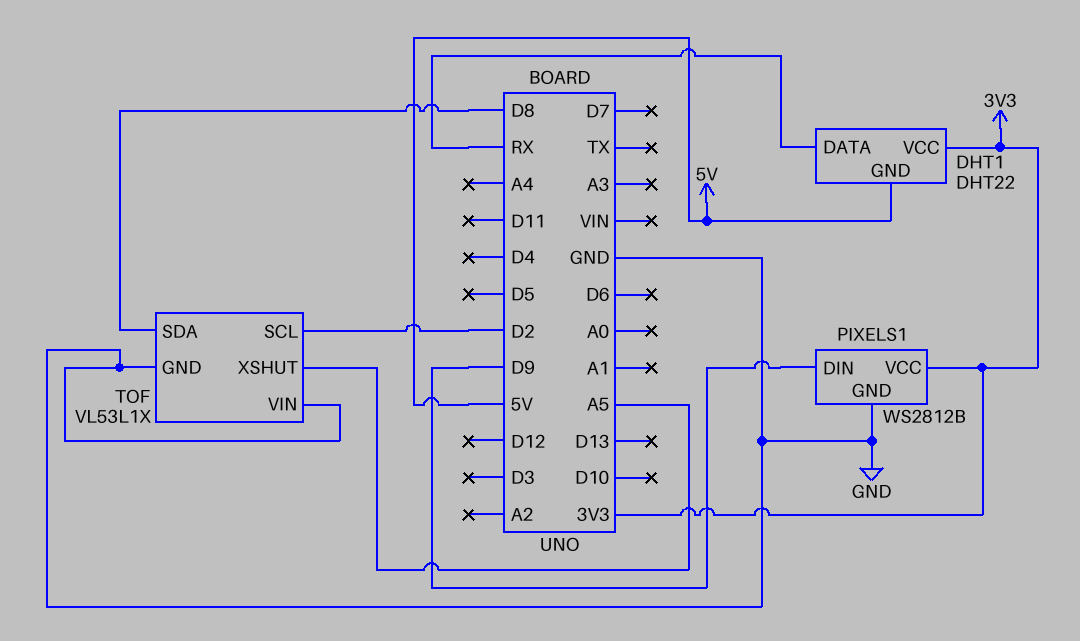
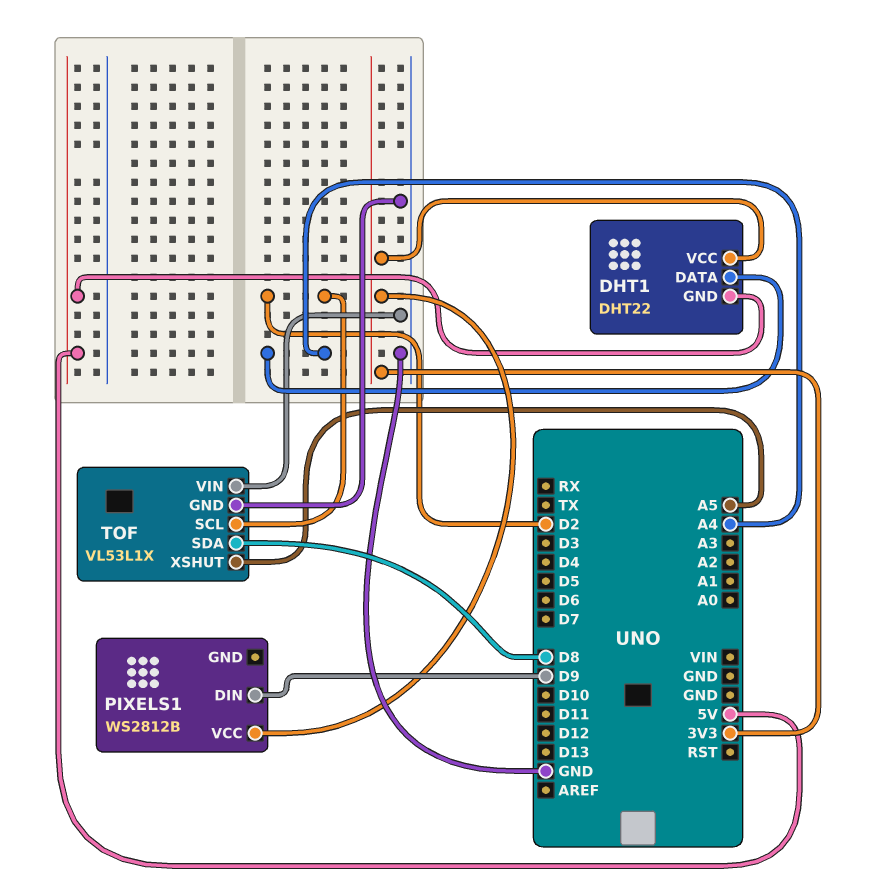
DHT1 pin DATA: RX -> A4
PIXELS1 pin GND: GND -> none

